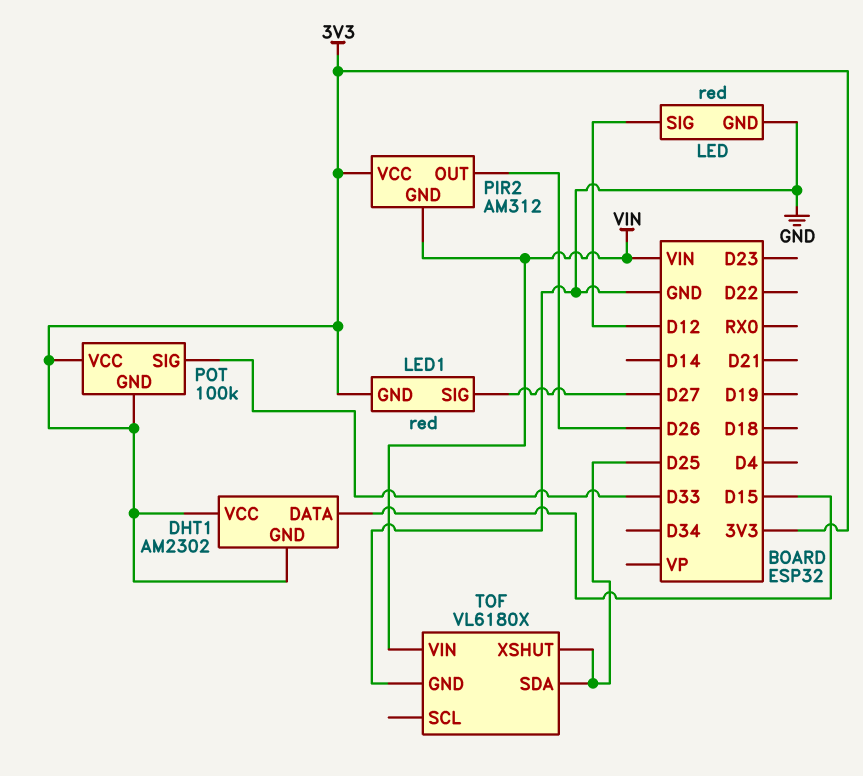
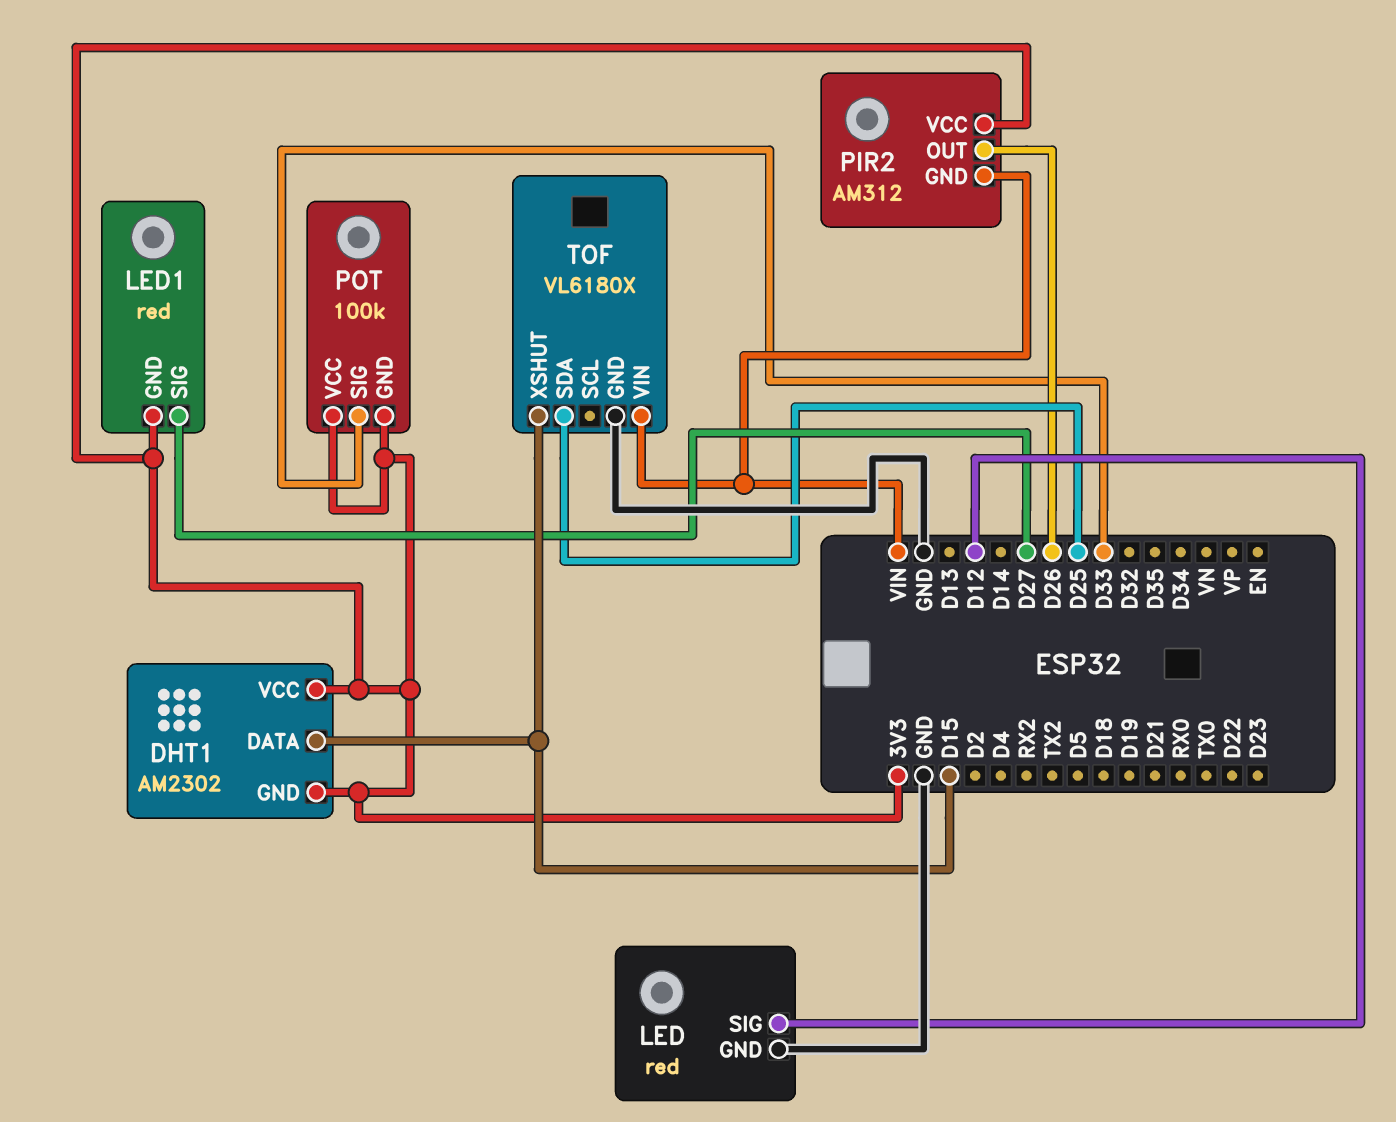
TOF pin XSHUT: D25 -> D15

